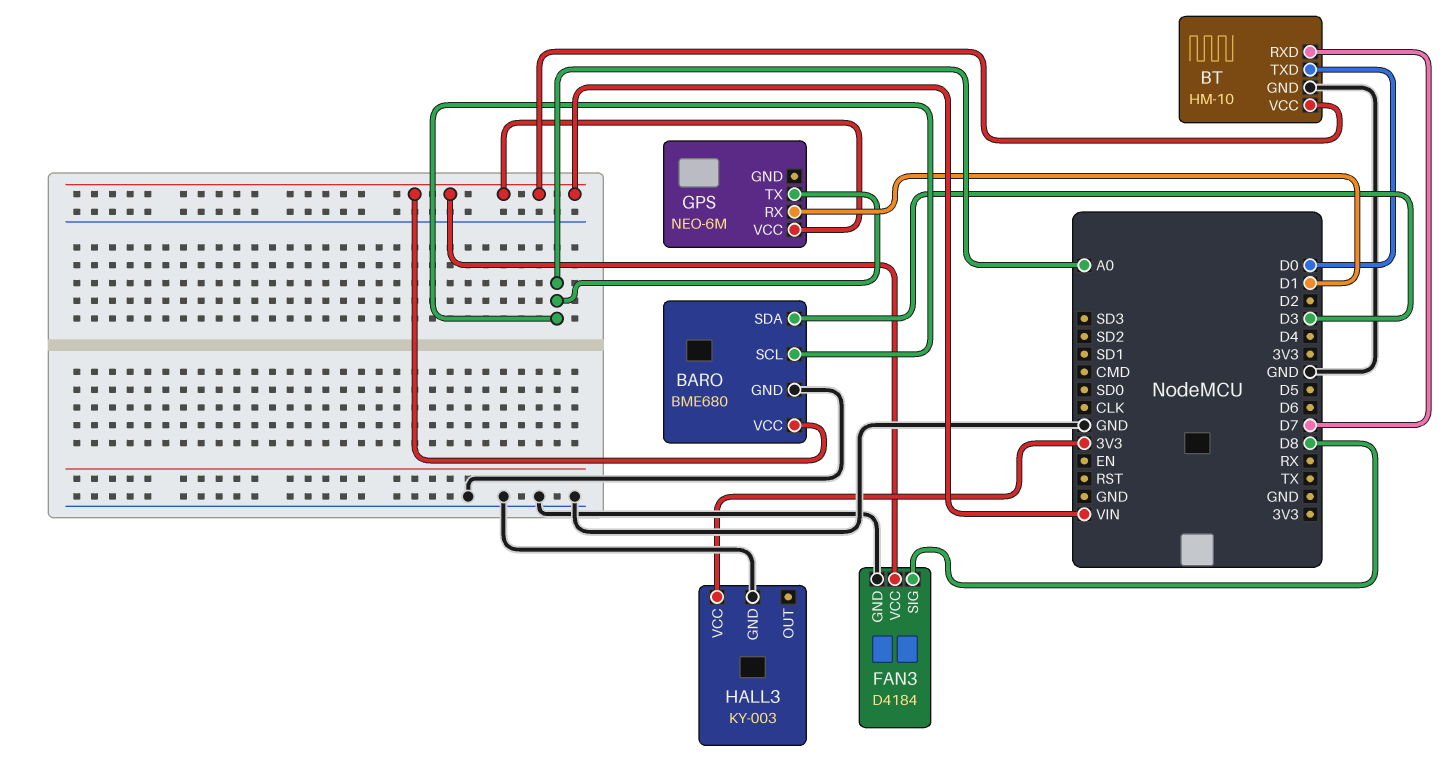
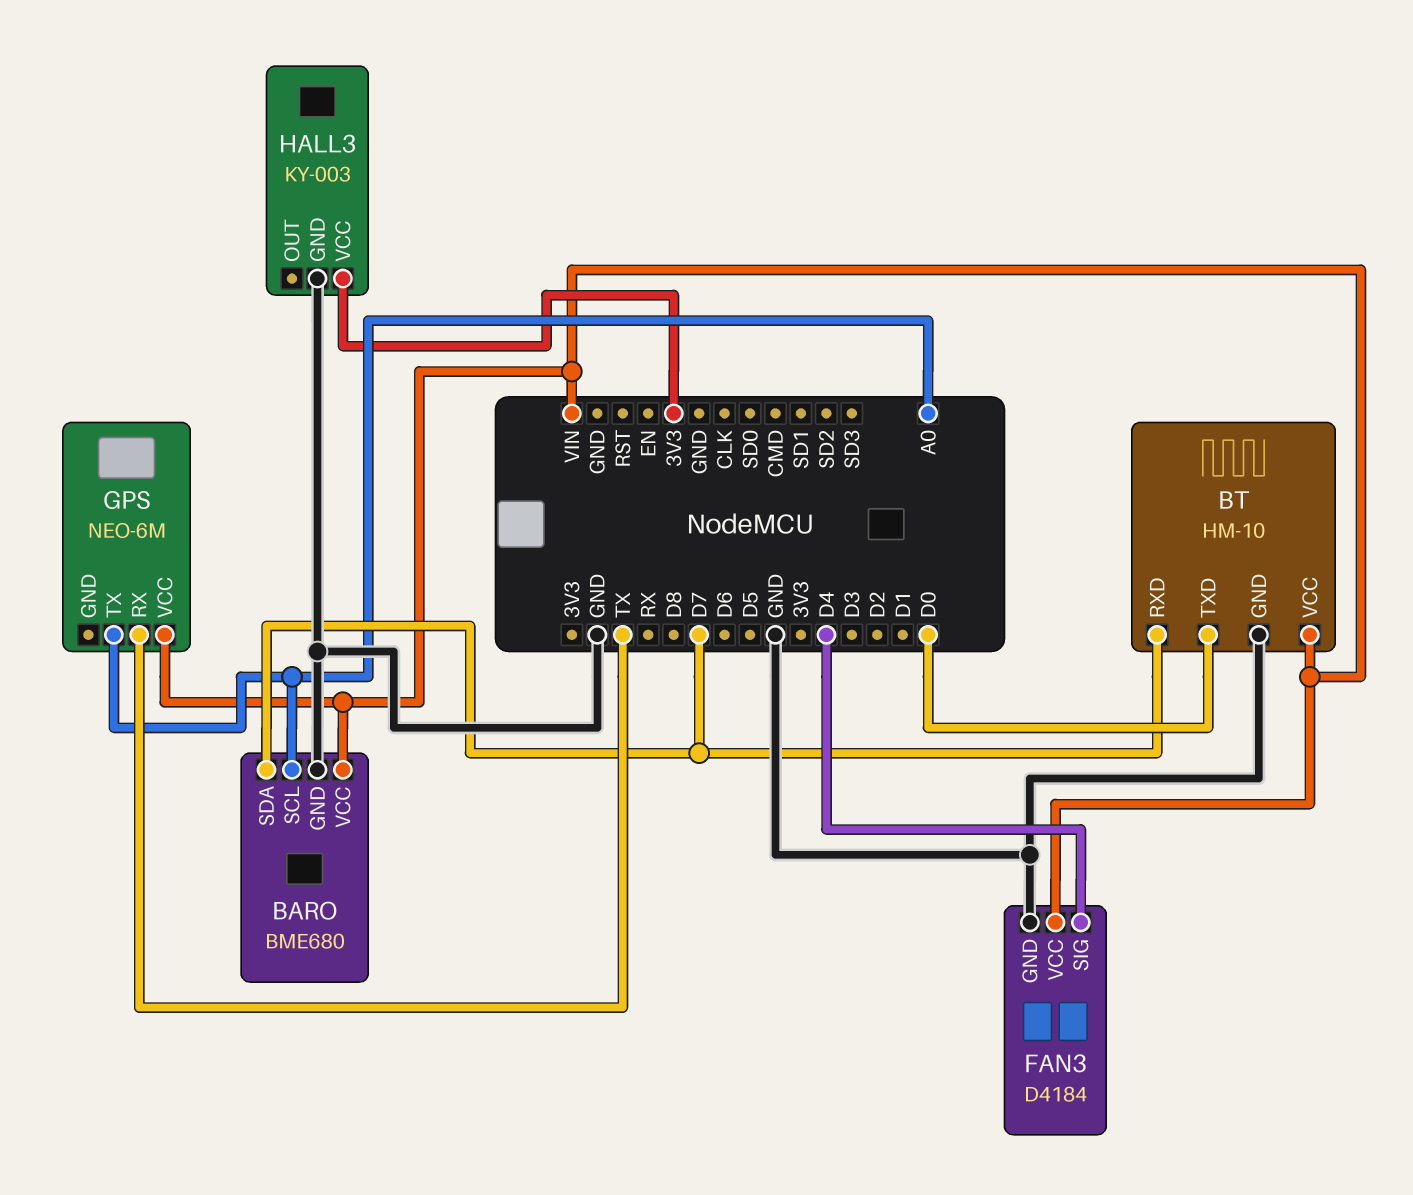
BARO pin SDA: D3 -> D7
FAN3 pin SIG: D8 -> D4
GPS pin RX: D1 -> TX

